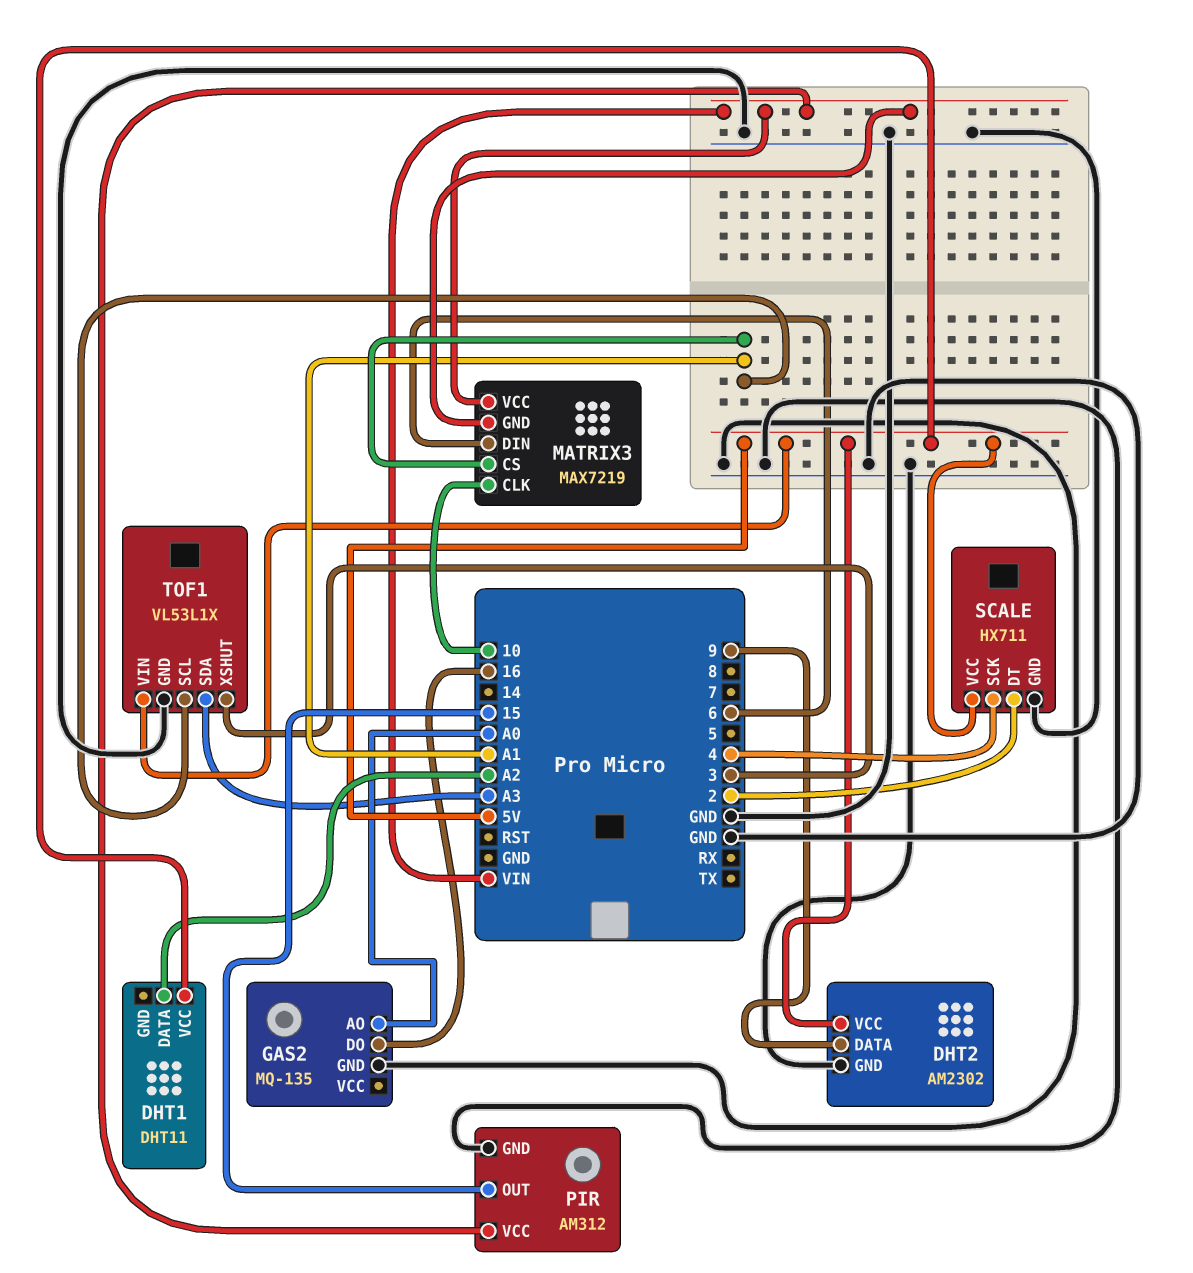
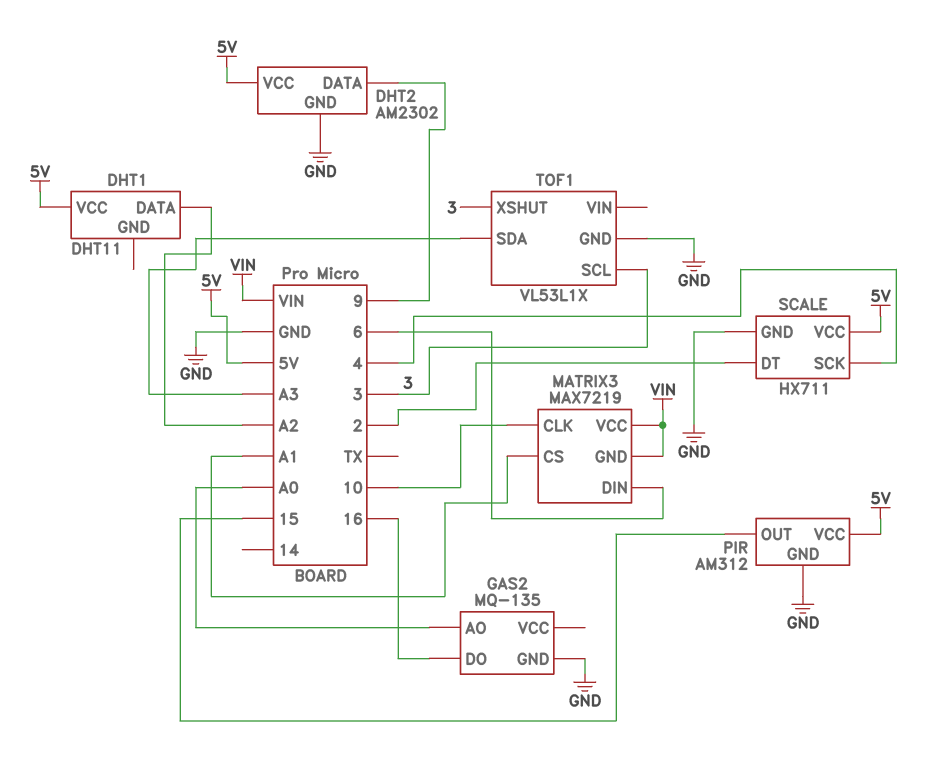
PIR pin VCC: VIN -> 5V
TOF1 pin SCL: A1 -> 3
TOF1 pin VIN: 5V -> none

